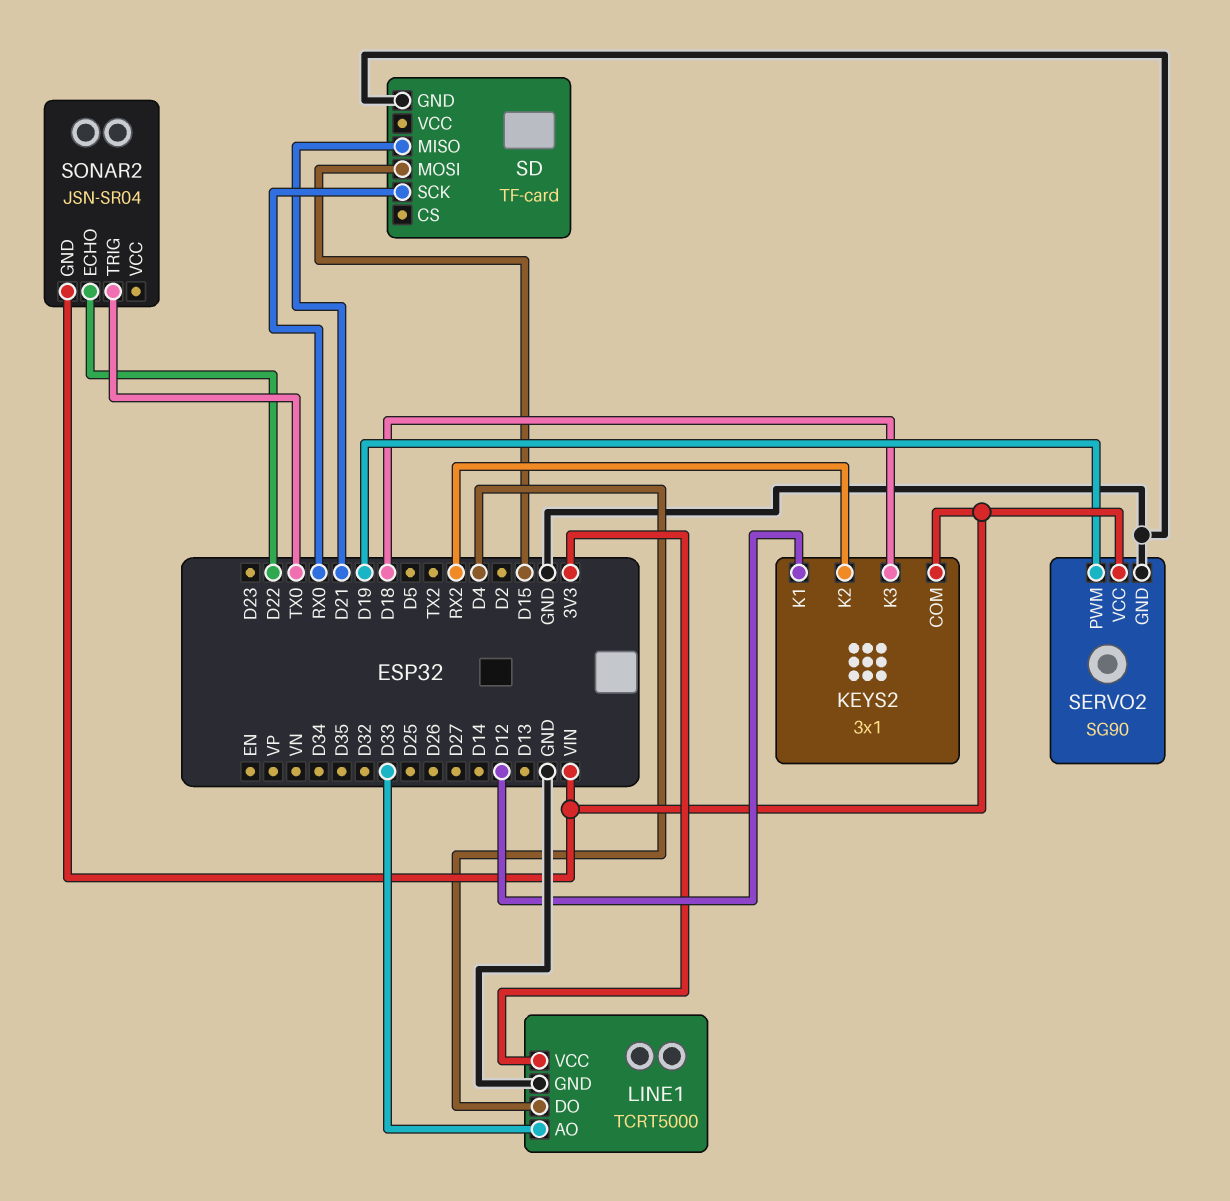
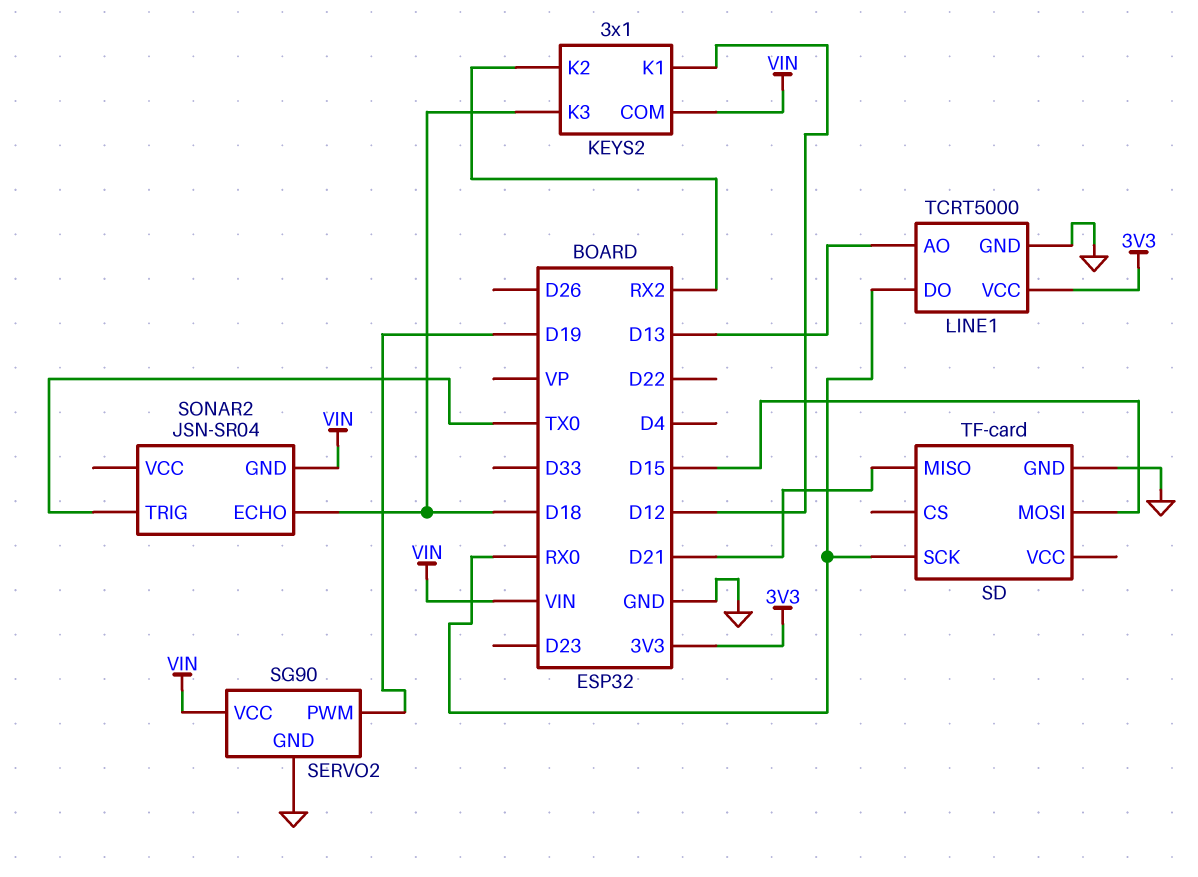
LINE1 pin AO: D33 -> D13
LINE1 pin DO: D4 -> RX0
SONAR2 pin ECHO: D22 -> D18

